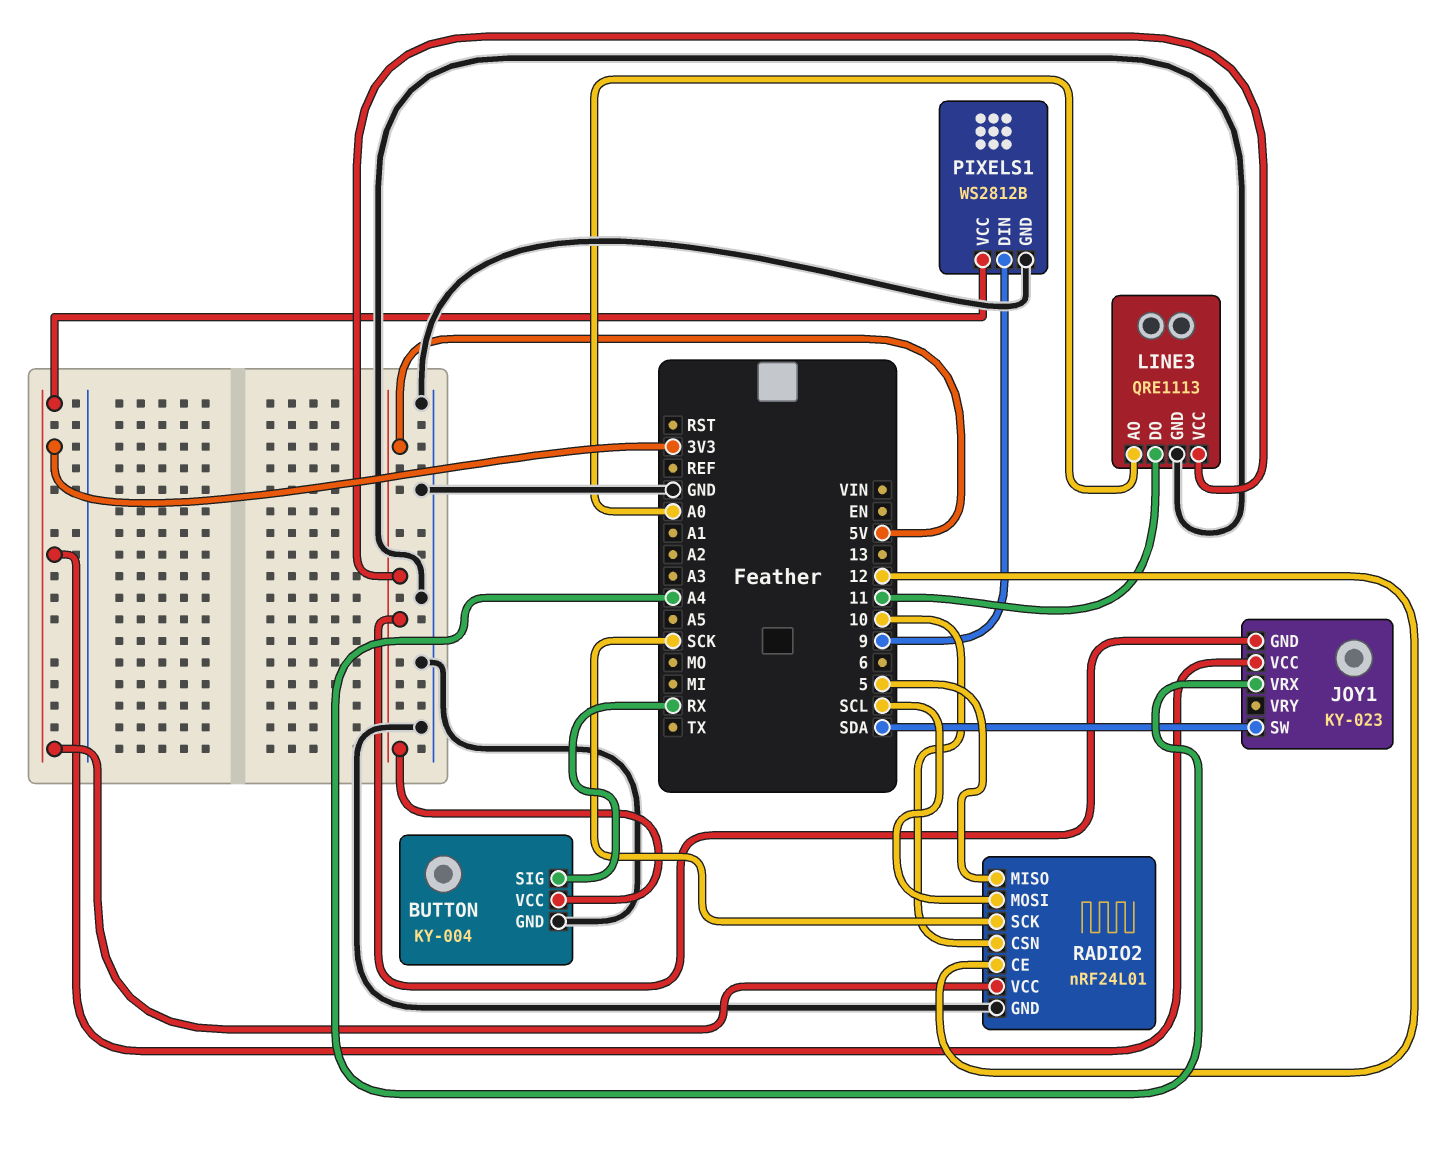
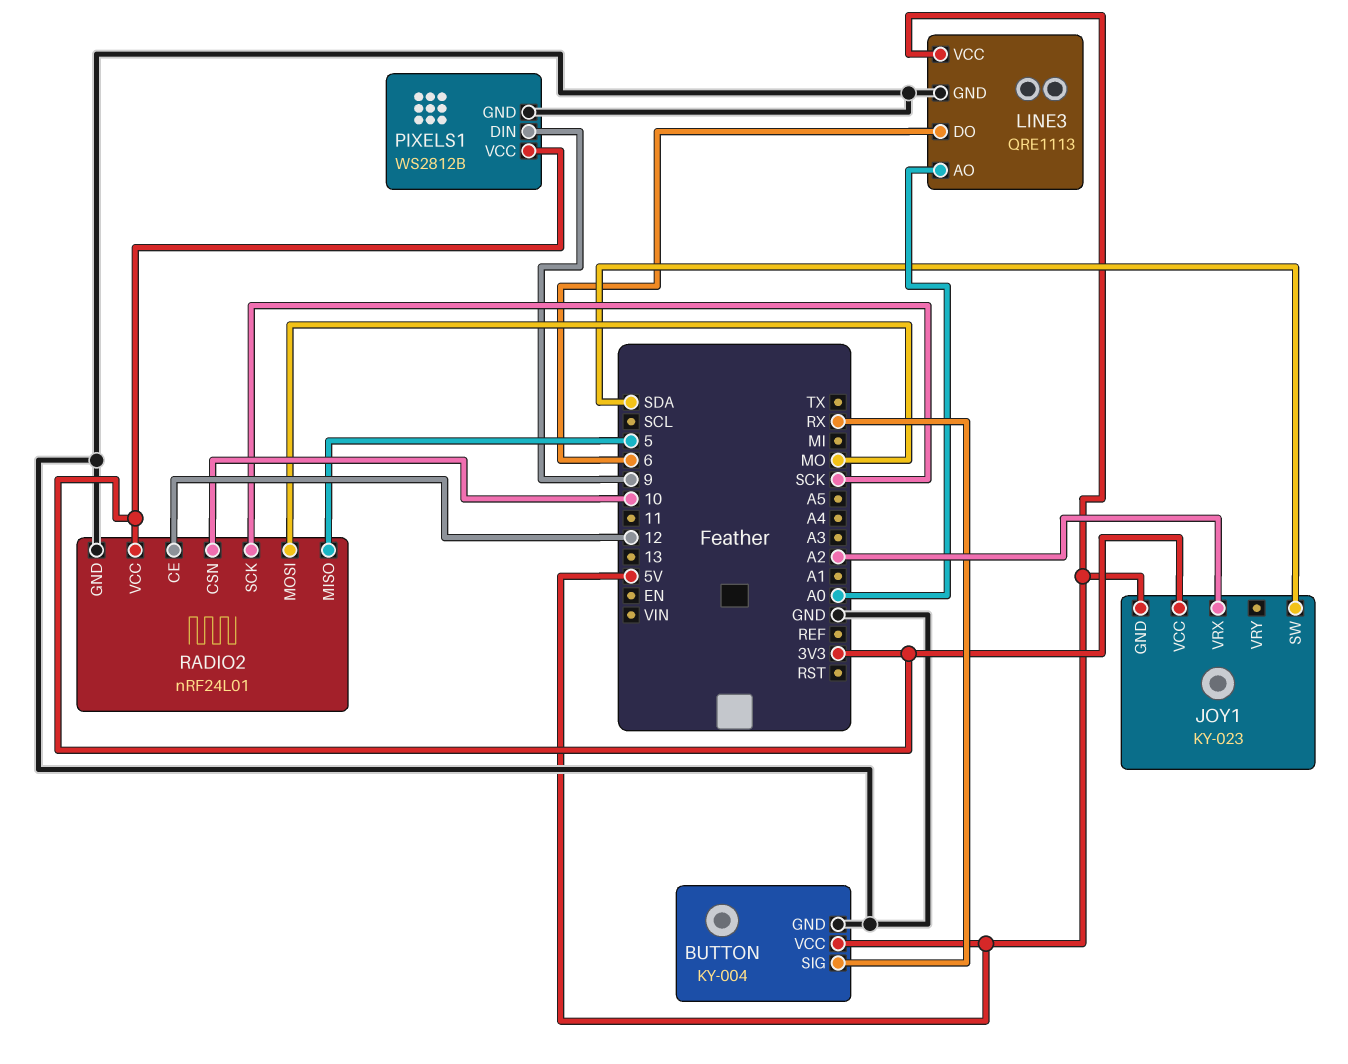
JOY1 pin VRX: A4 -> A2
LINE3 pin DO: 11 -> 6
RADIO2 pin MOSI: SCL -> MO

